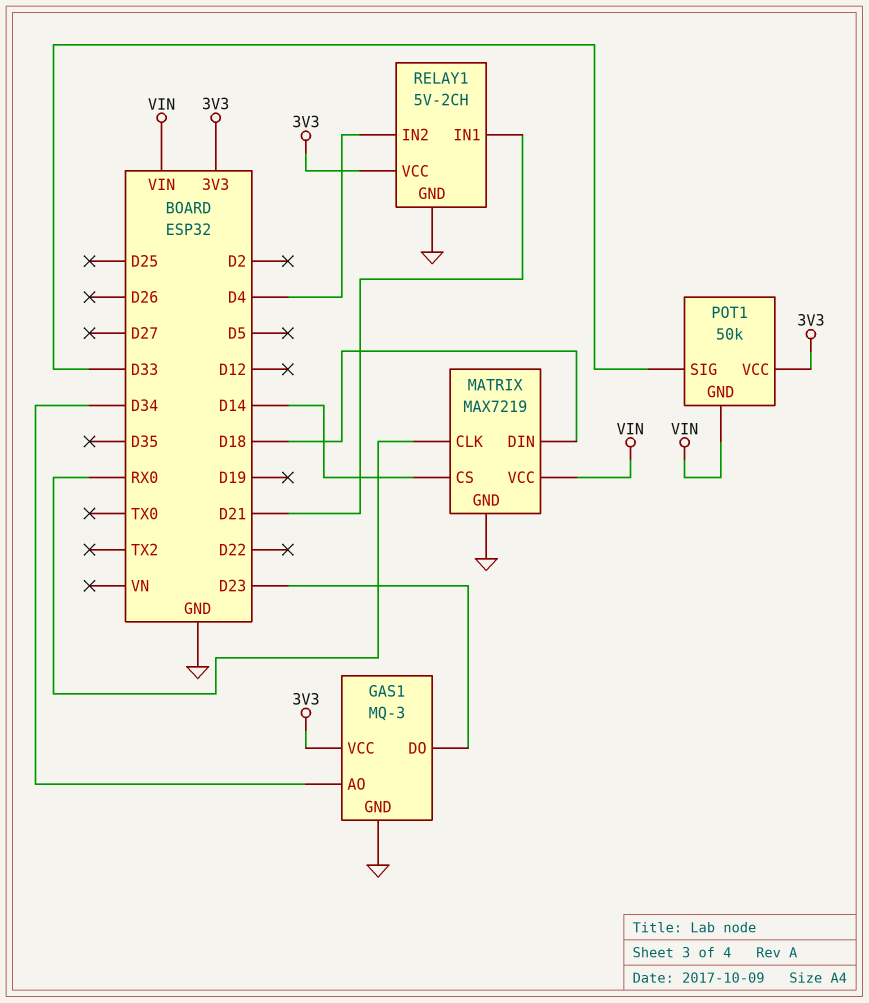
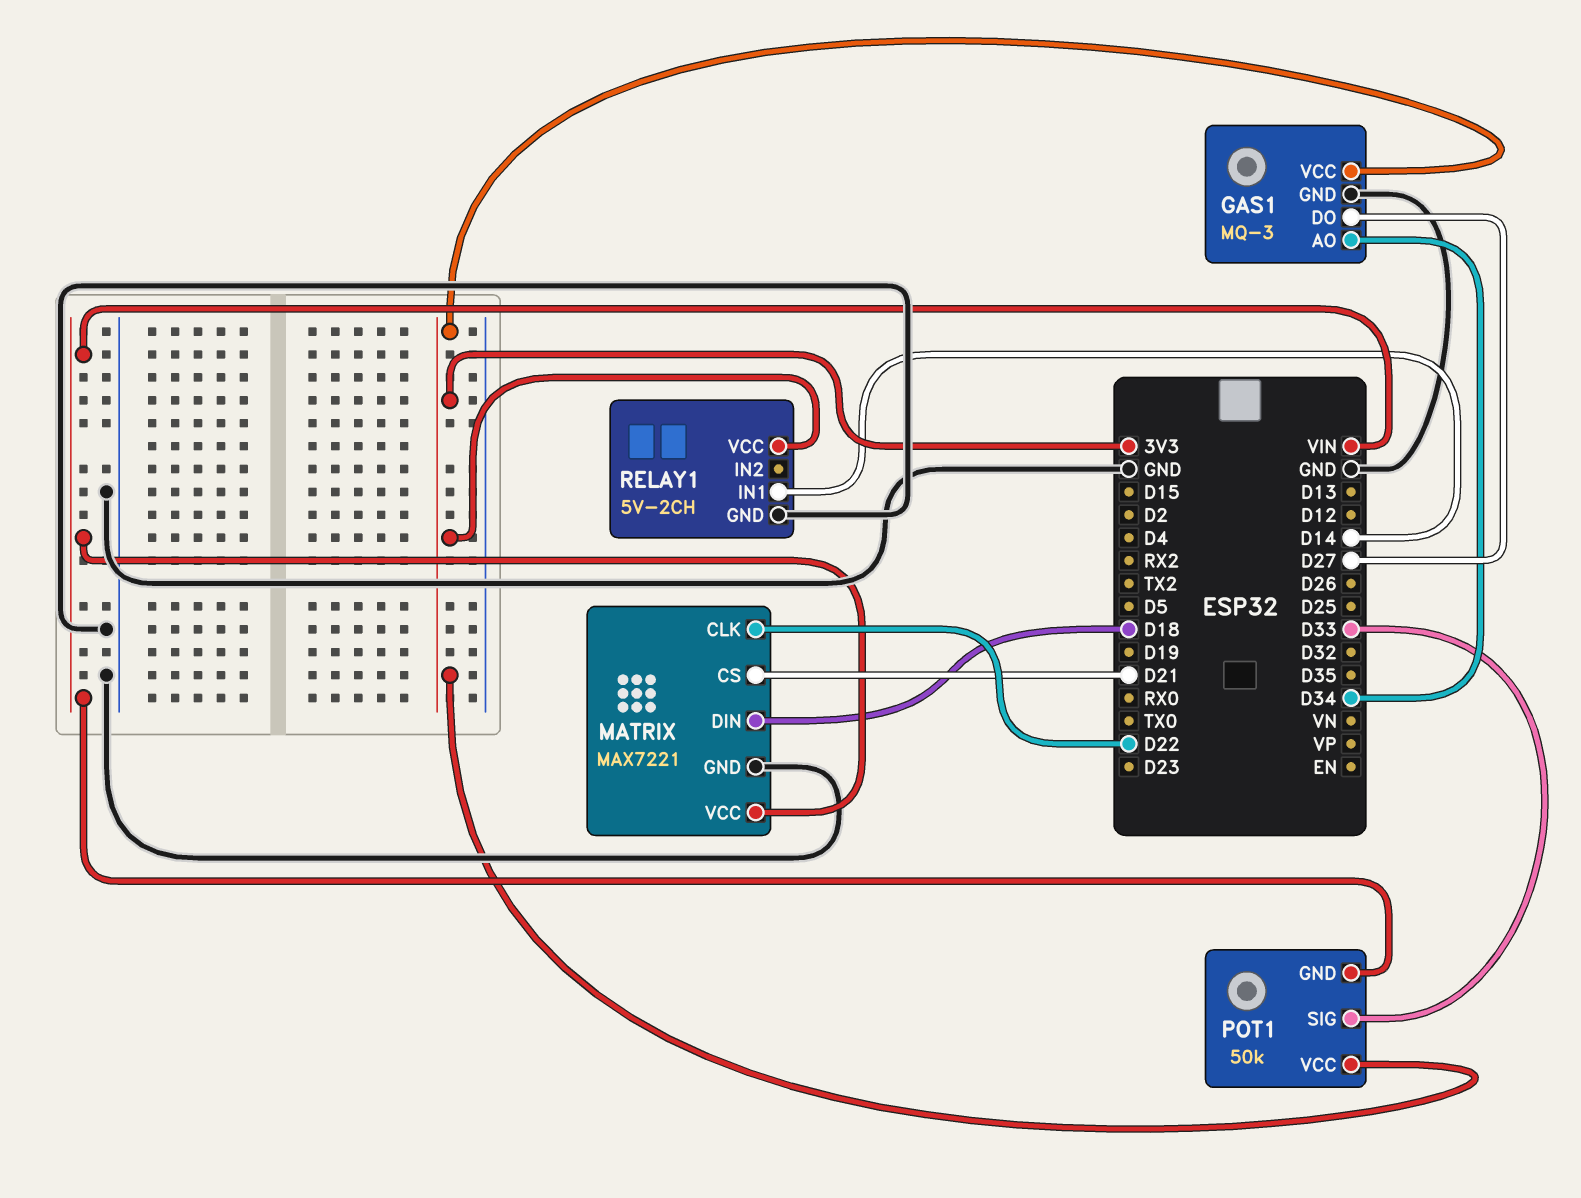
GAS1 pin DO: D23 -> D27
MATRIX: MAX7219 -> MAX7221
MATRIX pin CLK: RX0 -> D22
MATRIX pin CS: D14 -> D21
RELAY1 pin IN1: D21 -> D14
RELAY1 pin IN2: D4 -> none

